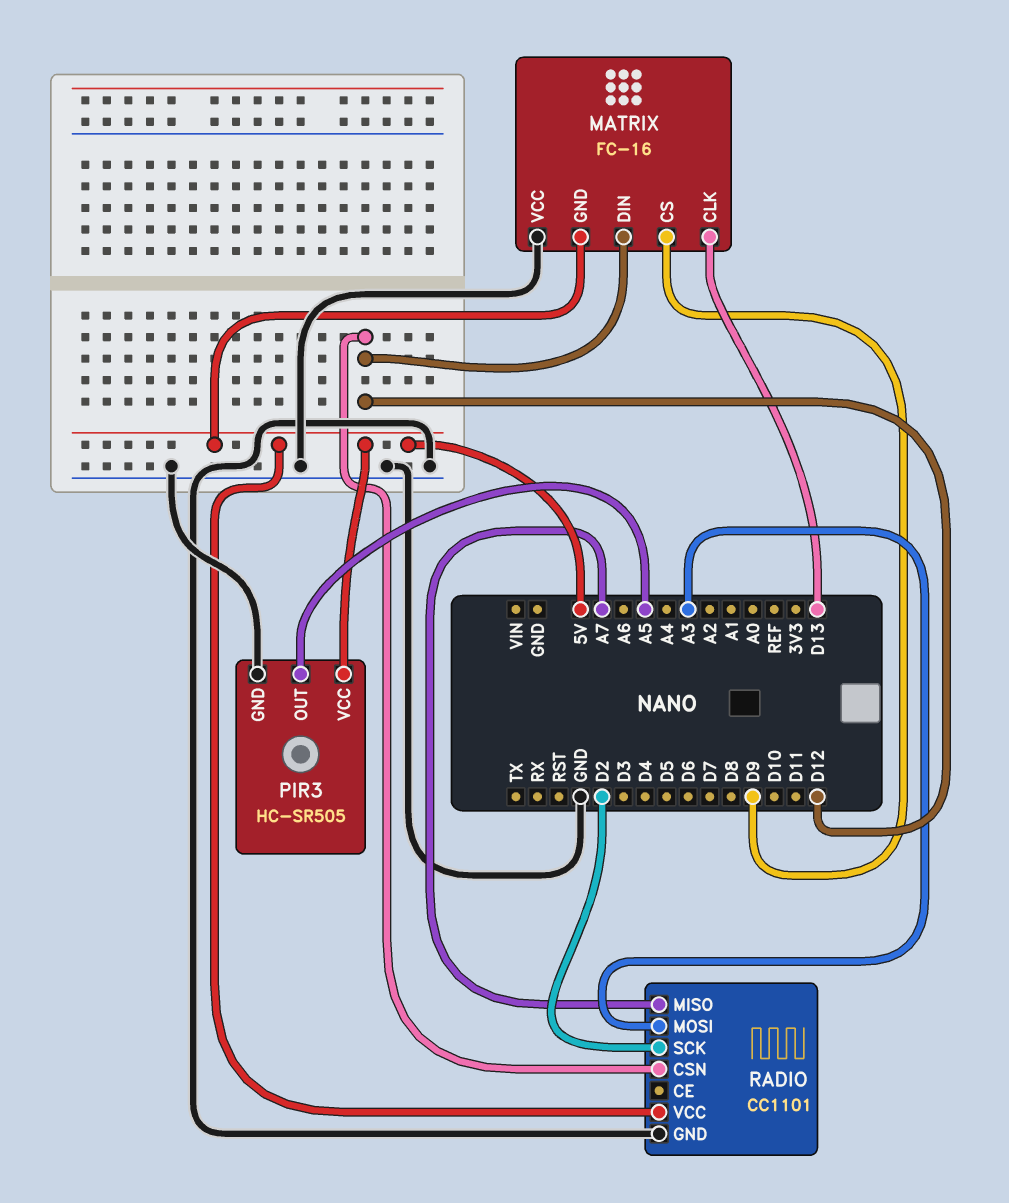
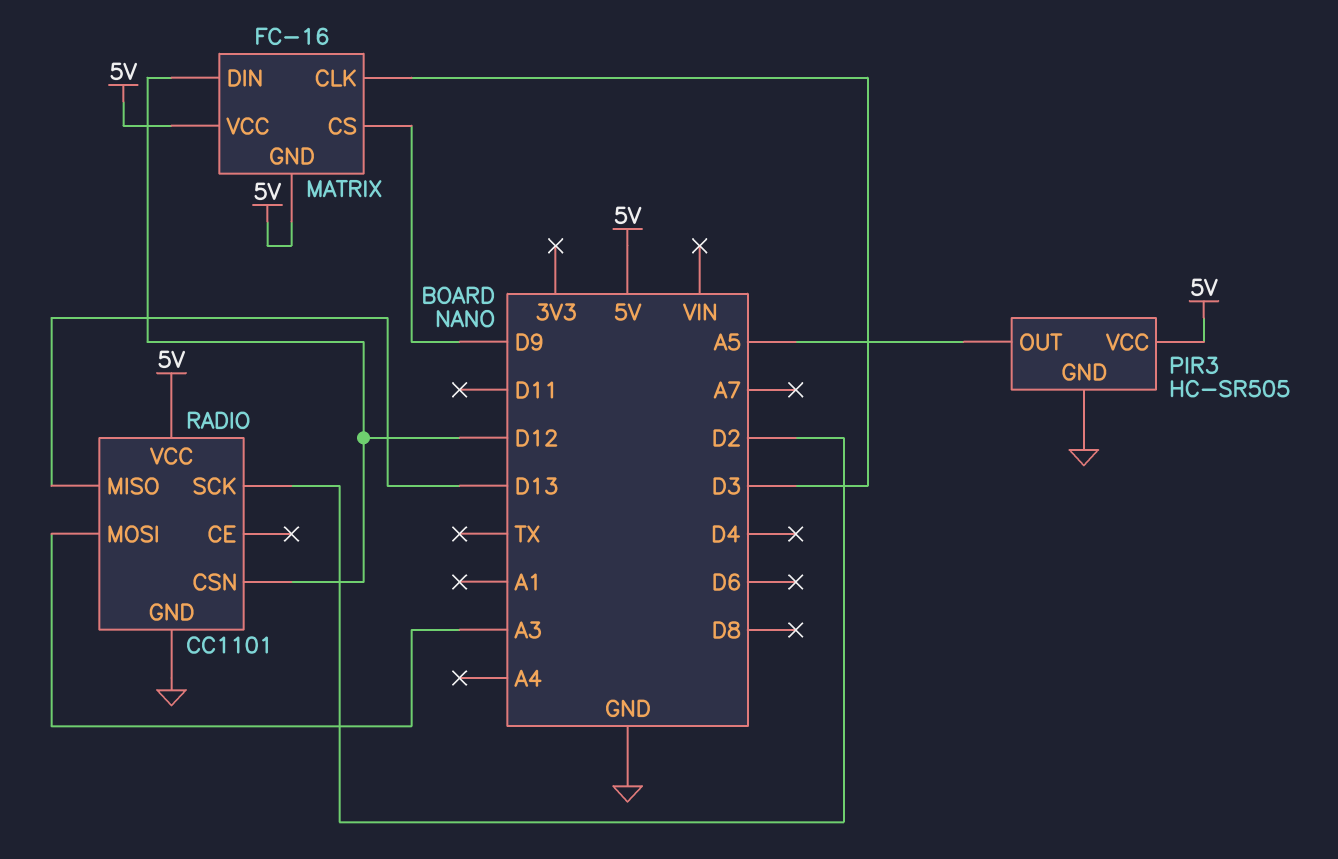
MATRIX pin CLK: D13 -> D3
MATRIX pin VCC: GND -> 5V
RADIO pin MISO: A7 -> D13

